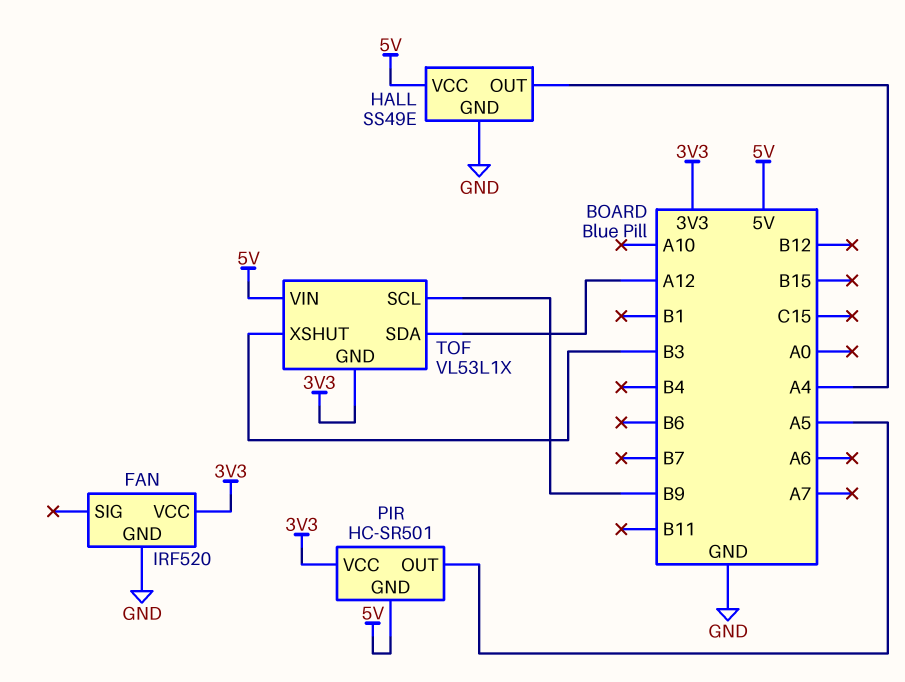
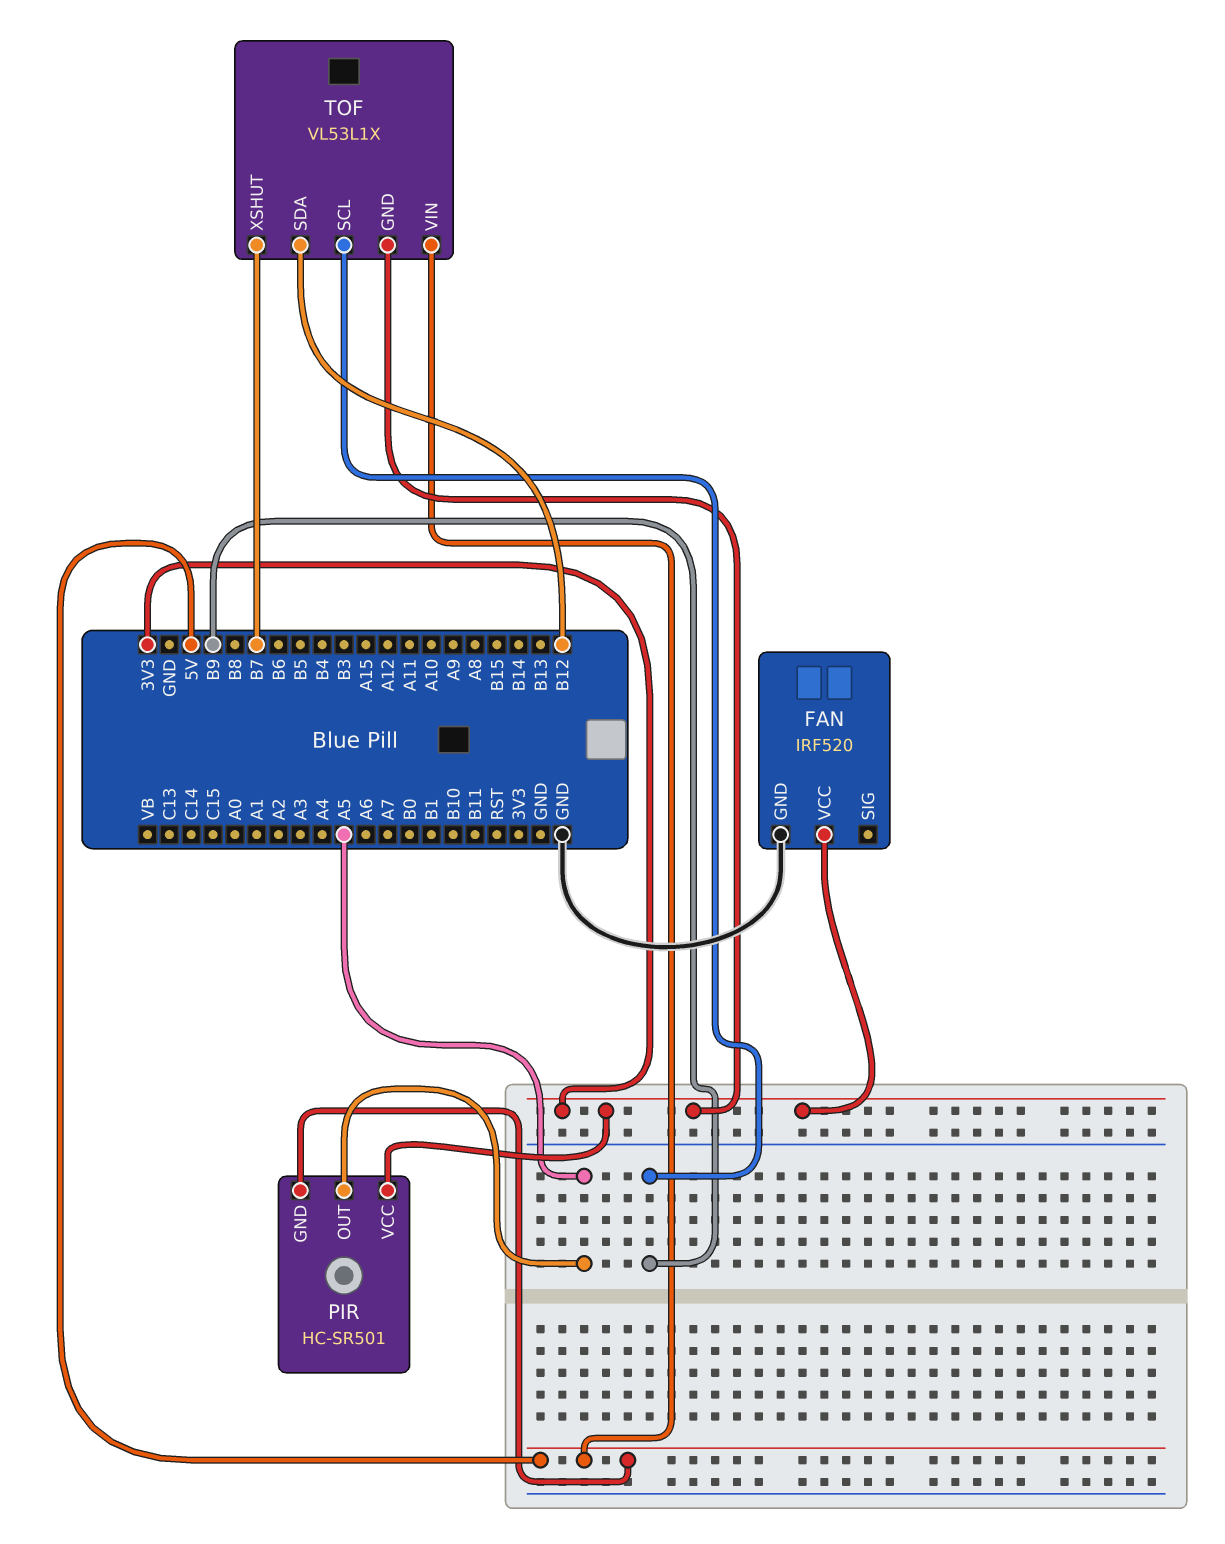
HALL: SS49E -> none
HALL pin GND: GND -> none
HALL pin OUT: A4 -> none
HALL pin VCC: 5V -> none
TOF pin SDA: A12 -> B12
TOF pin XSHUT: B3 -> B7

